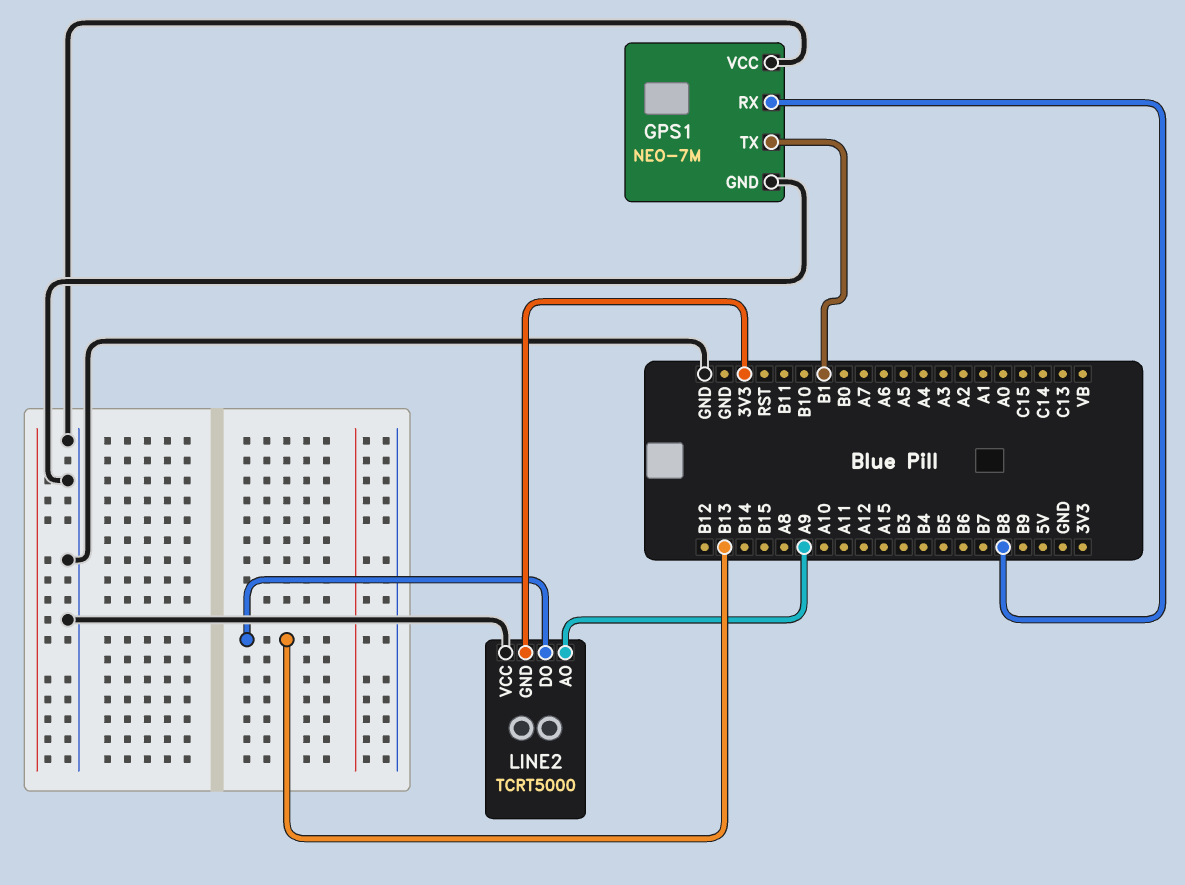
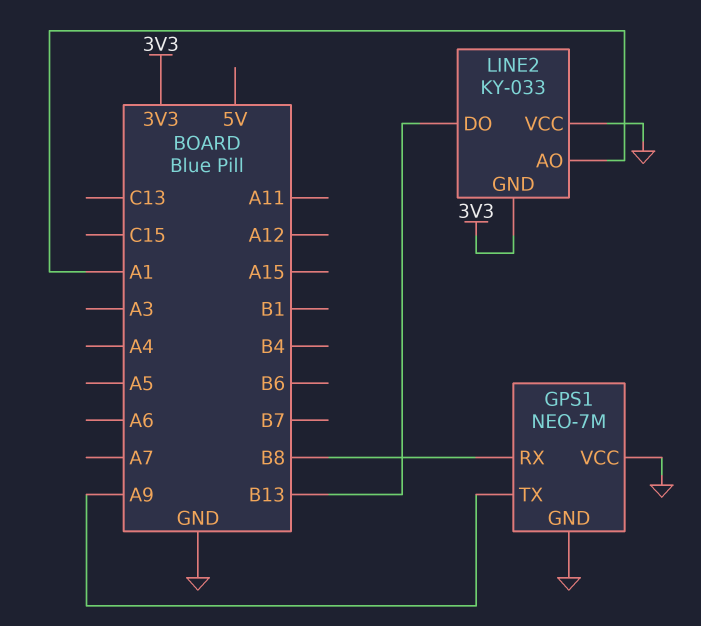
GPS1 pin TX: B1 -> A9
LINE2: TCRT5000 -> KY-033
LINE2 pin AO: A9 -> A1

